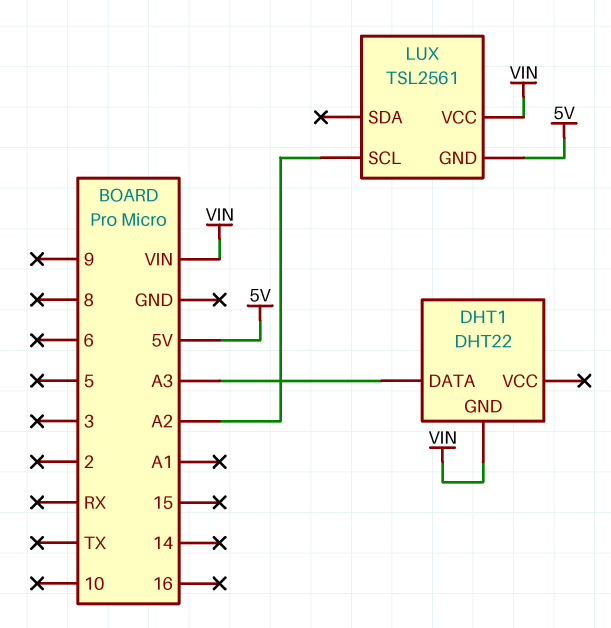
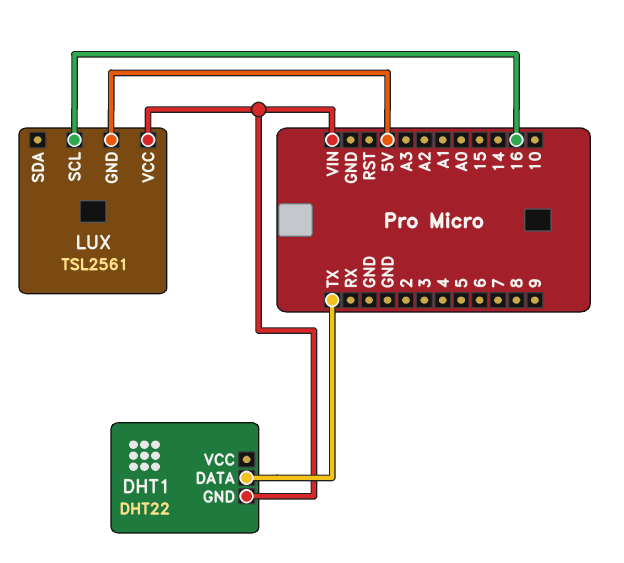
DHT1 pin DATA: A3 -> TX
LUX pin SCL: A2 -> 16

